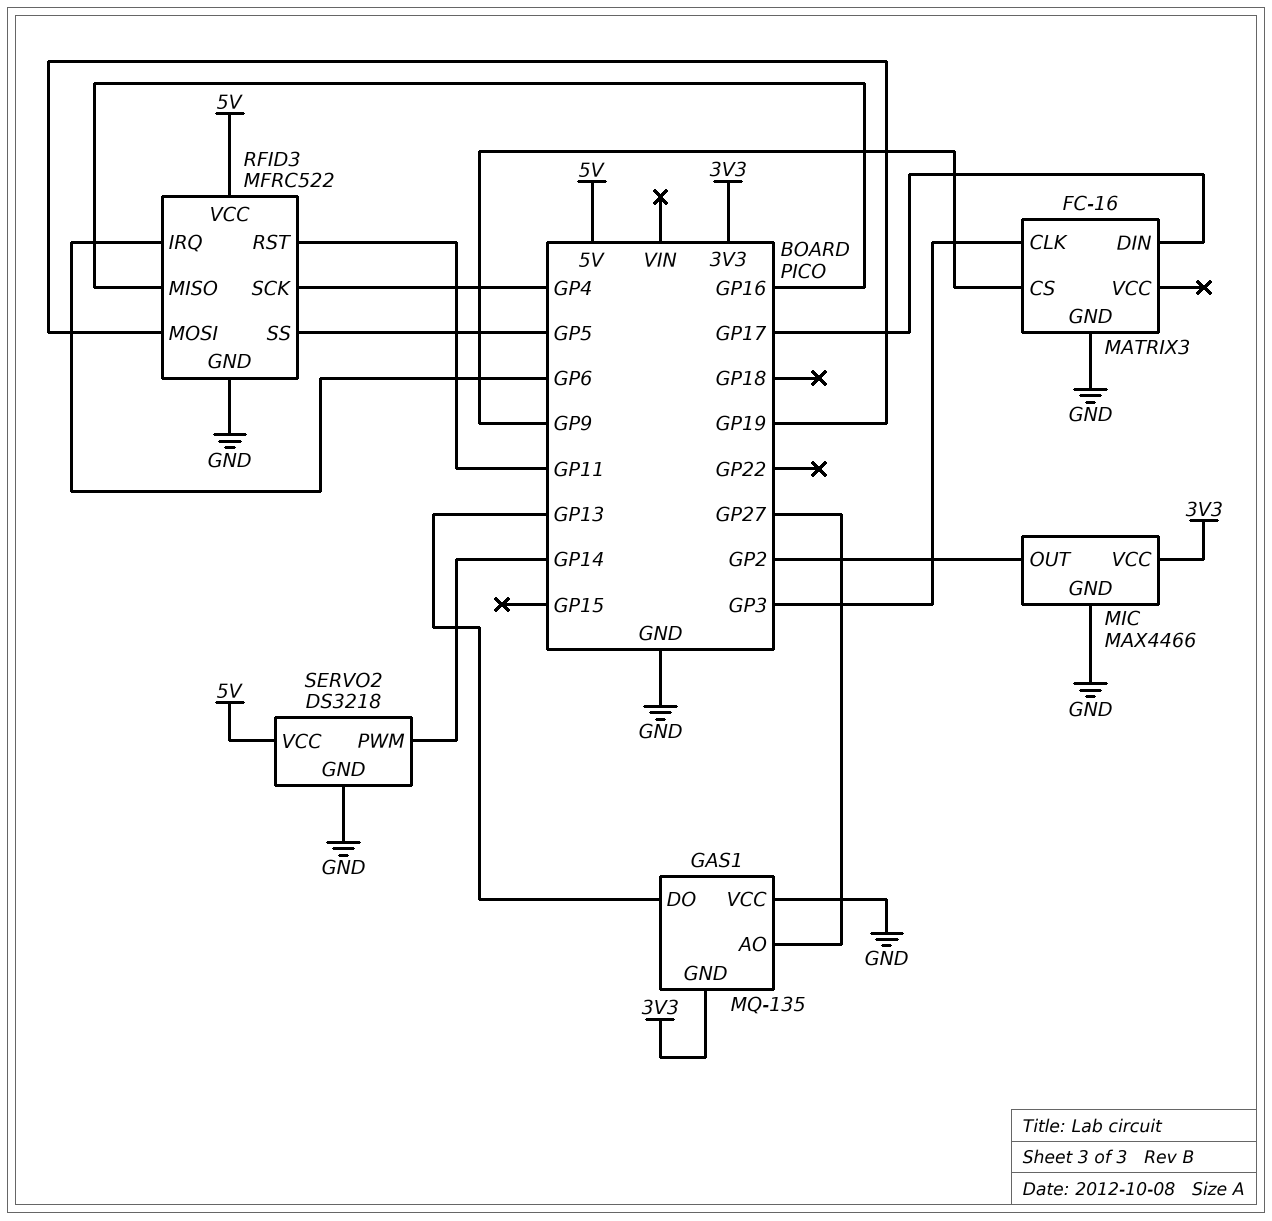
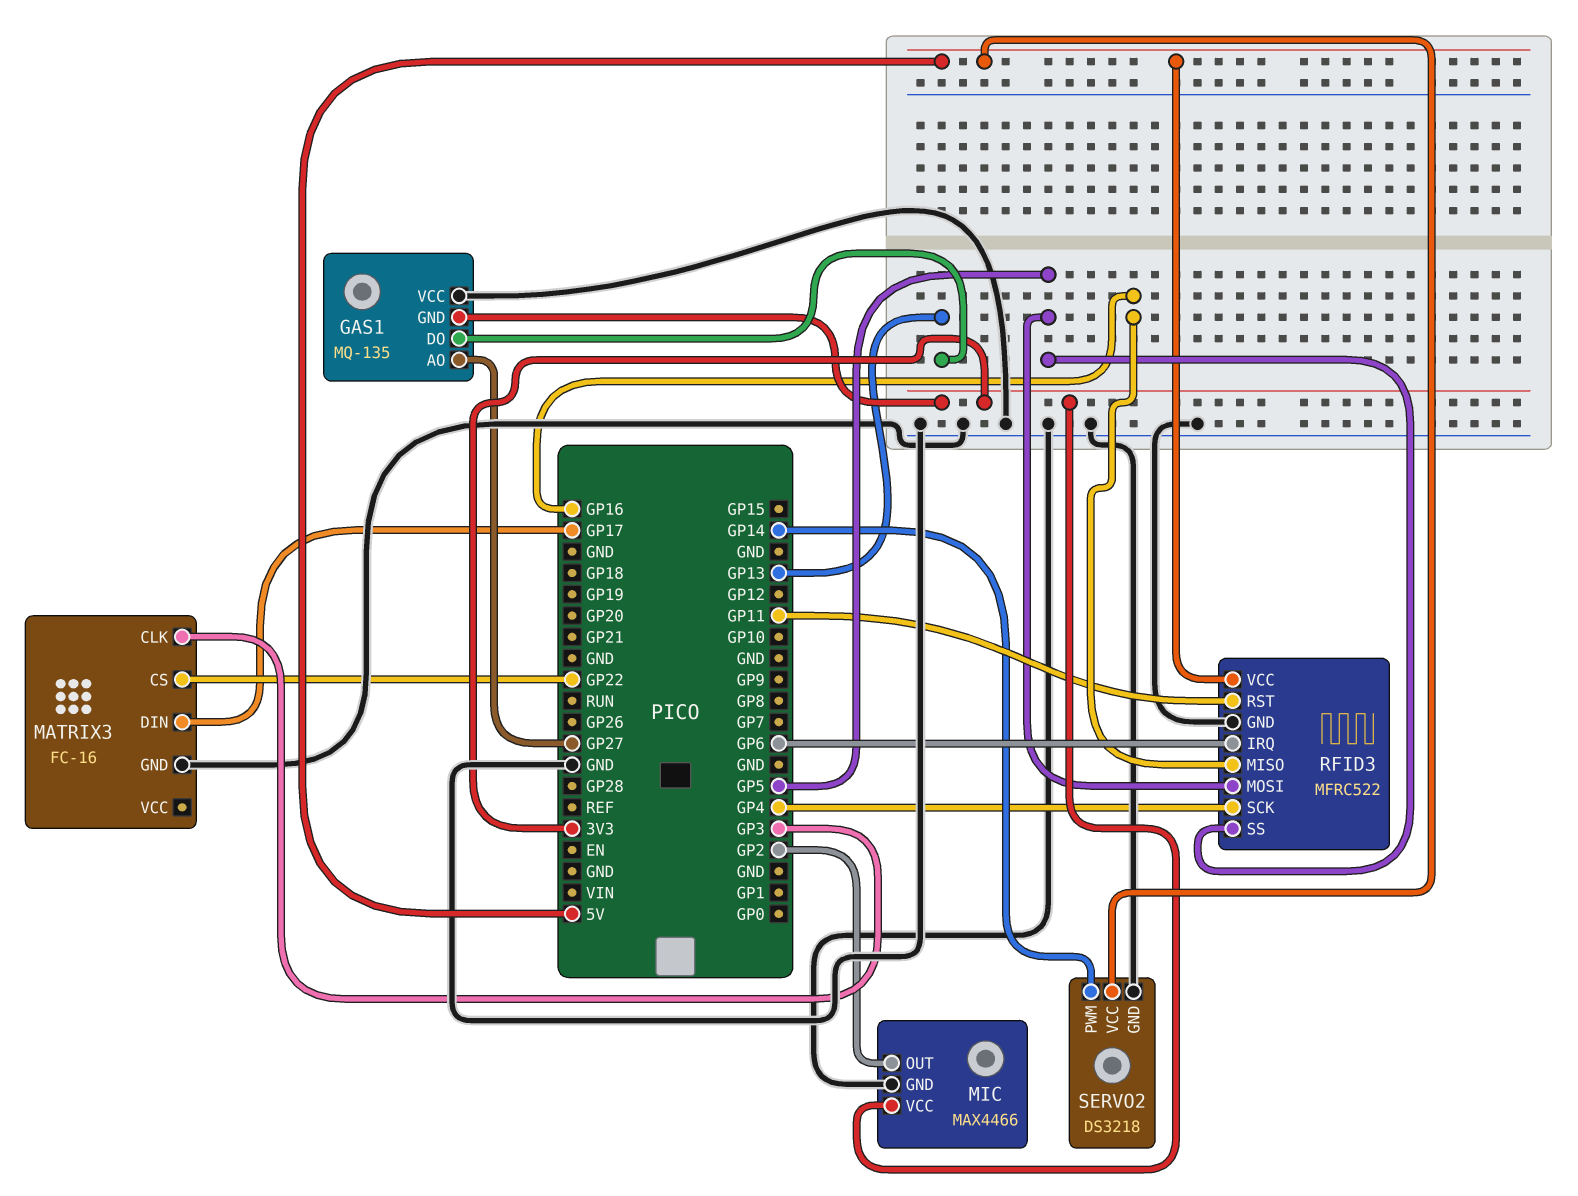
MATRIX3 pin CS: GP9 -> GP22
RFID3 pin MOSI: GP19 -> GP5

